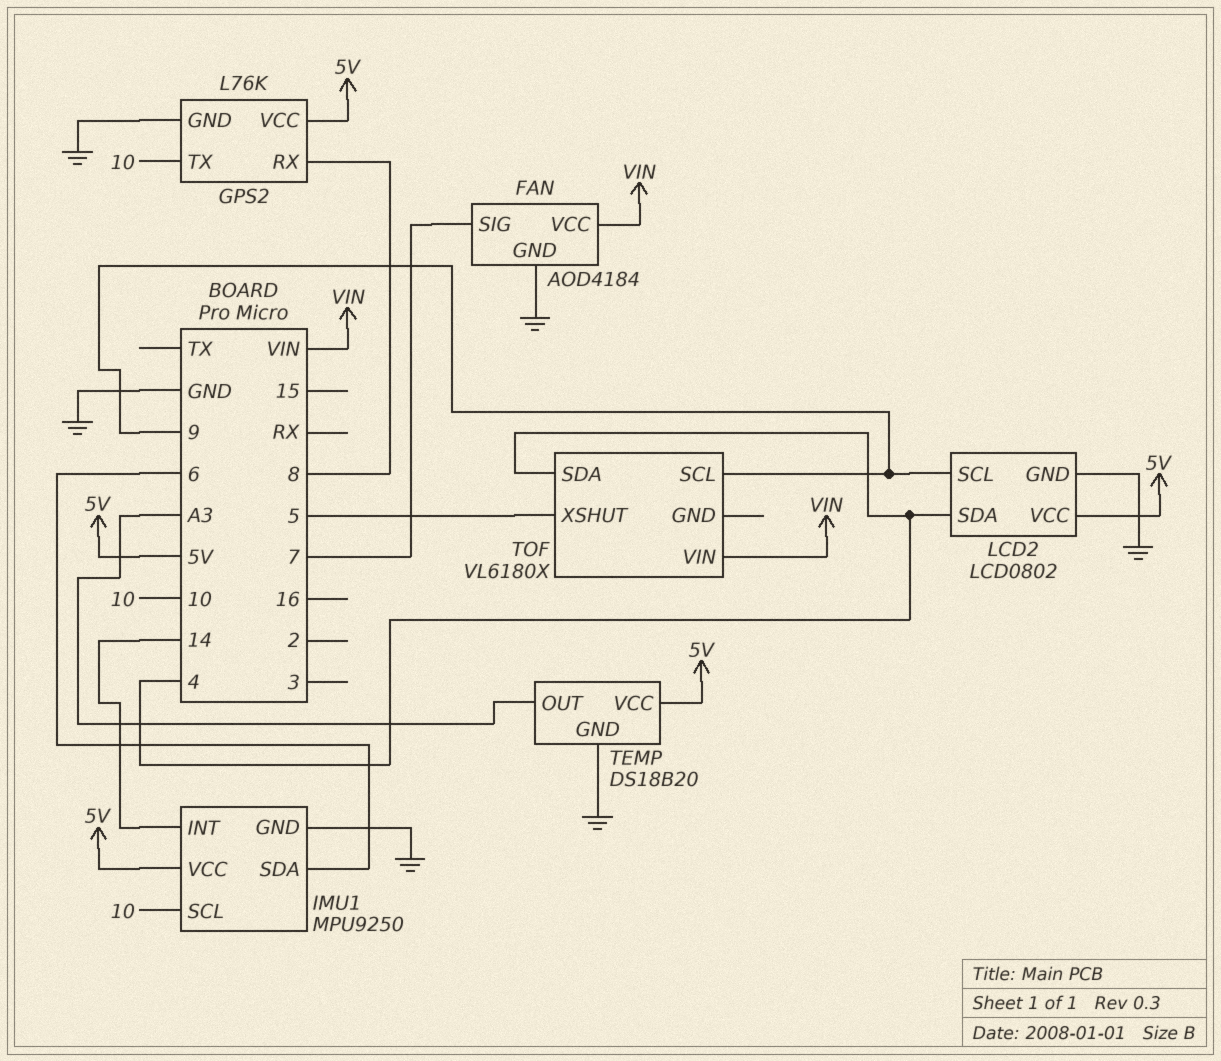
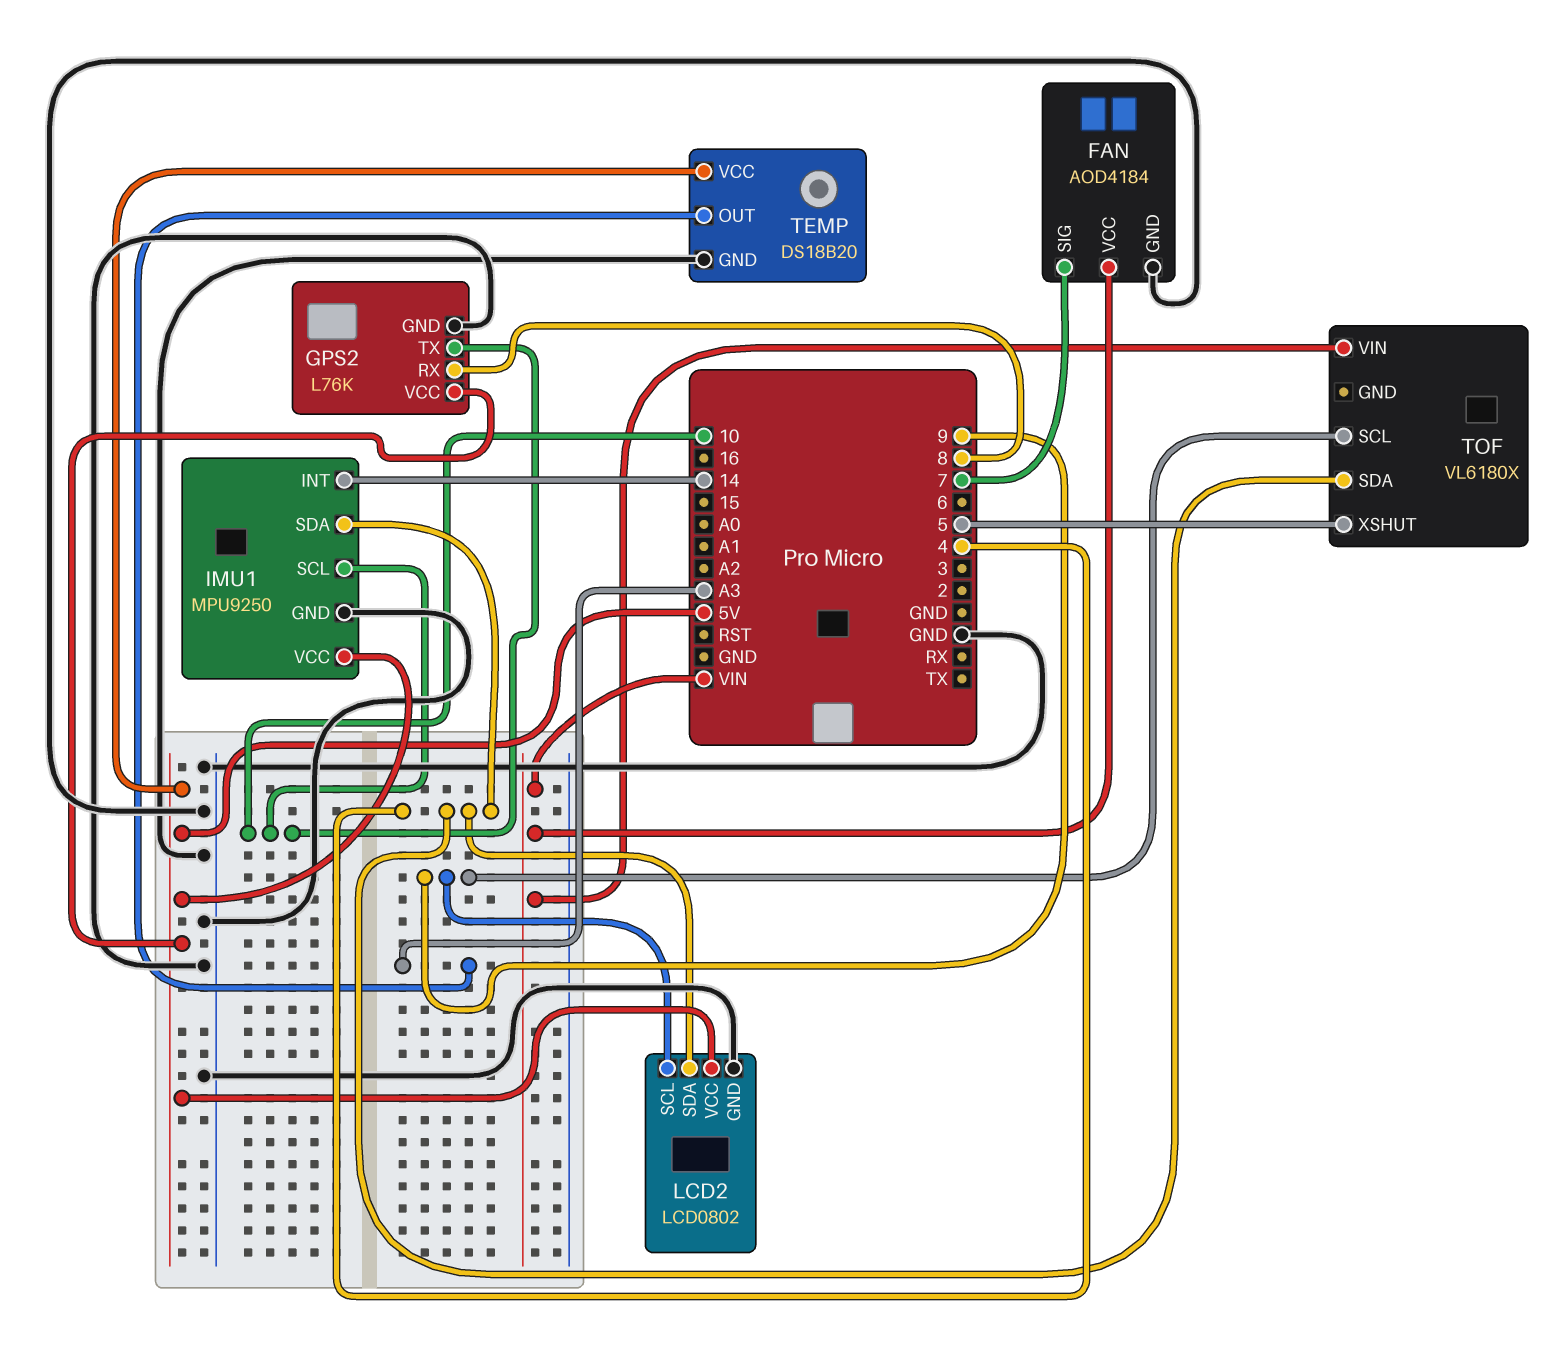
IMU1 pin SDA: 6 -> 4

